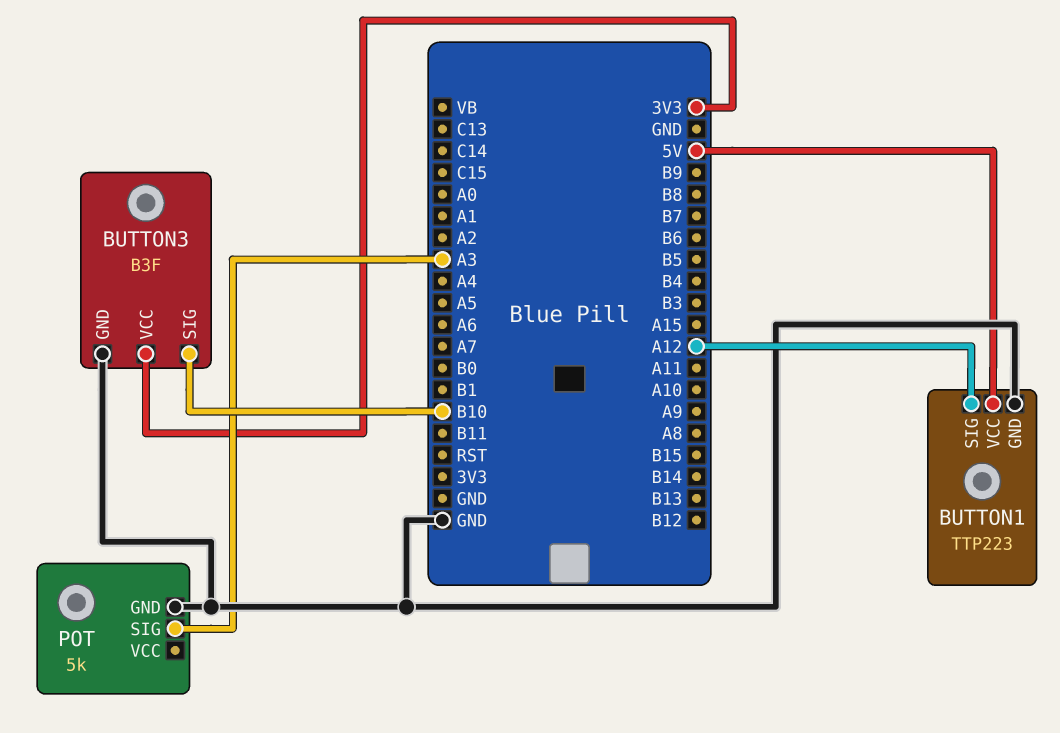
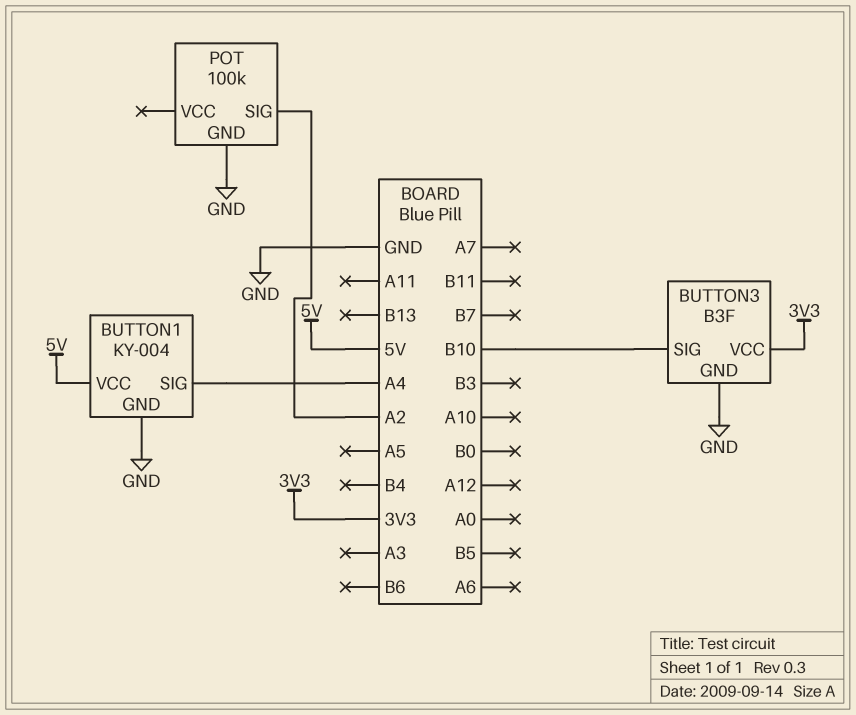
BUTTON1: TTP223 -> KY-004
BUTTON1 pin SIG: A12 -> A4
POT: 5k -> 100k
POT pin SIG: A3 -> A2

